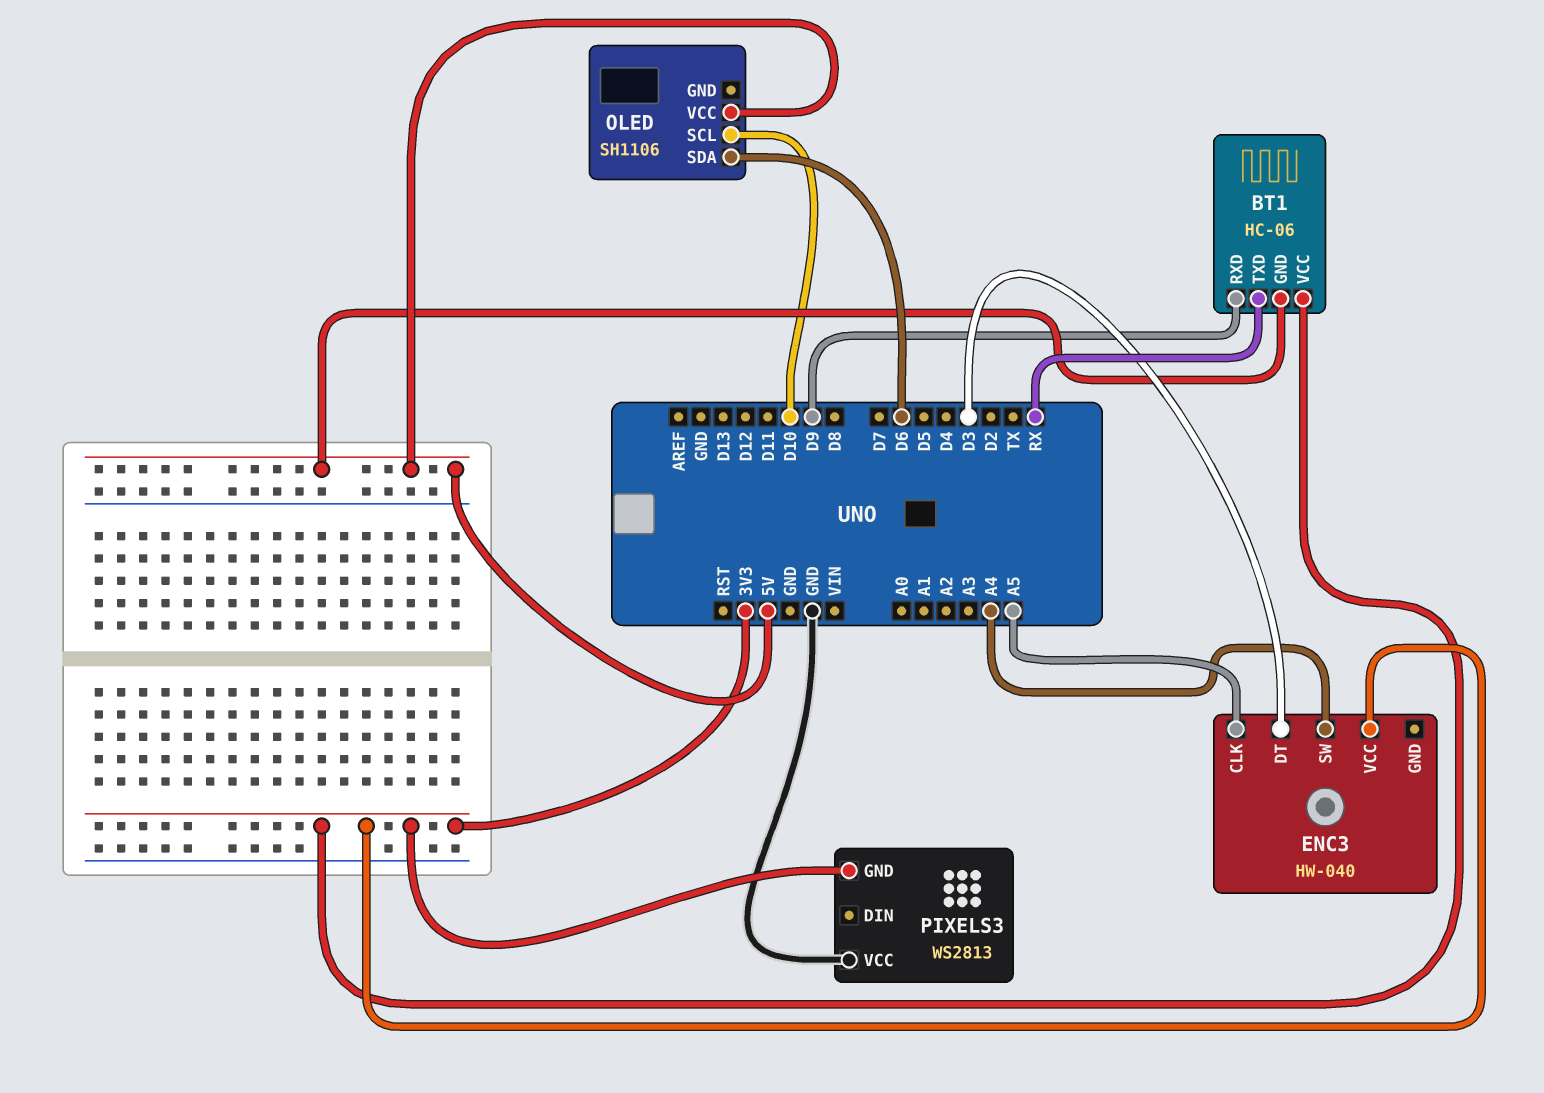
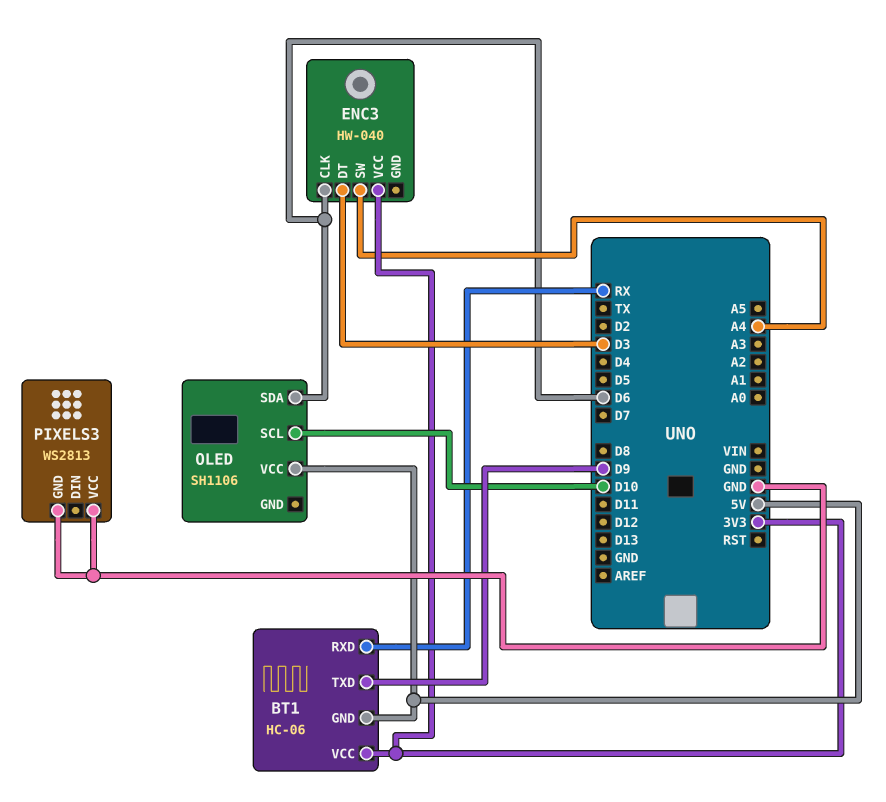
BT1 pin RXD: D9 -> RX
BT1 pin TXD: RX -> D9
ENC3 pin CLK: A5 -> D6
PIXELS3 pin GND: 3V3 -> GND

